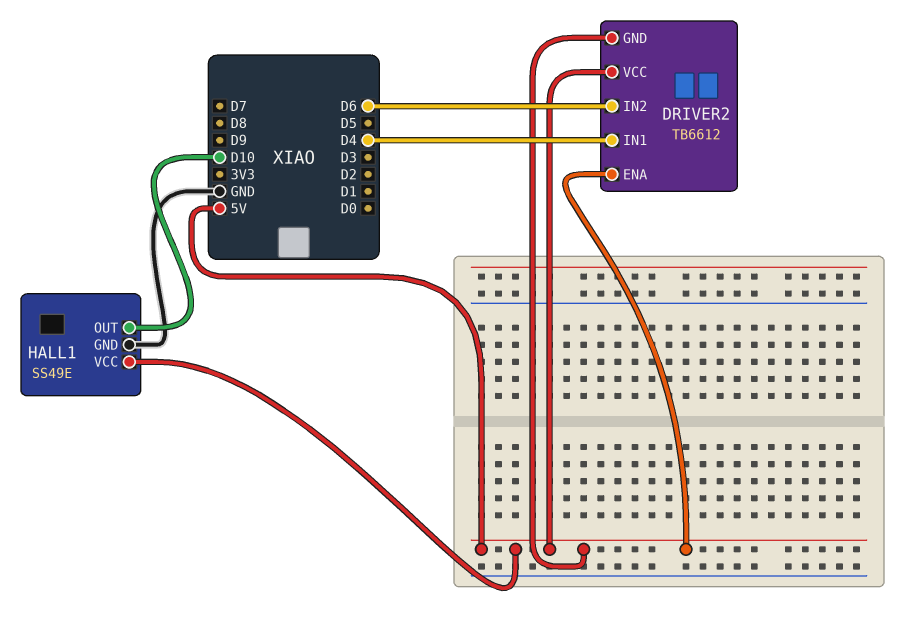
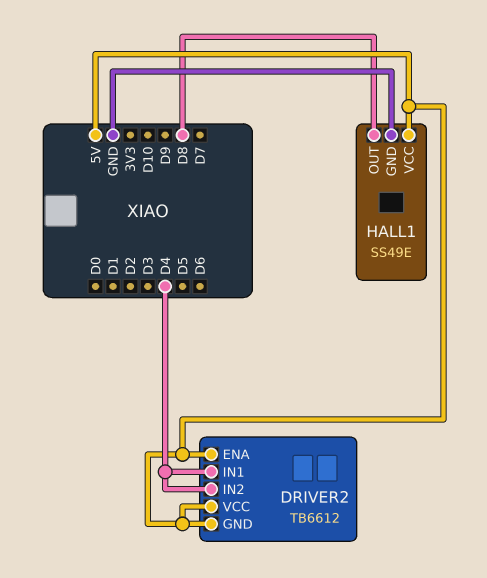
DRIVER2 pin IN2: D6 -> D4
HALL1 pin OUT: D10 -> D8

